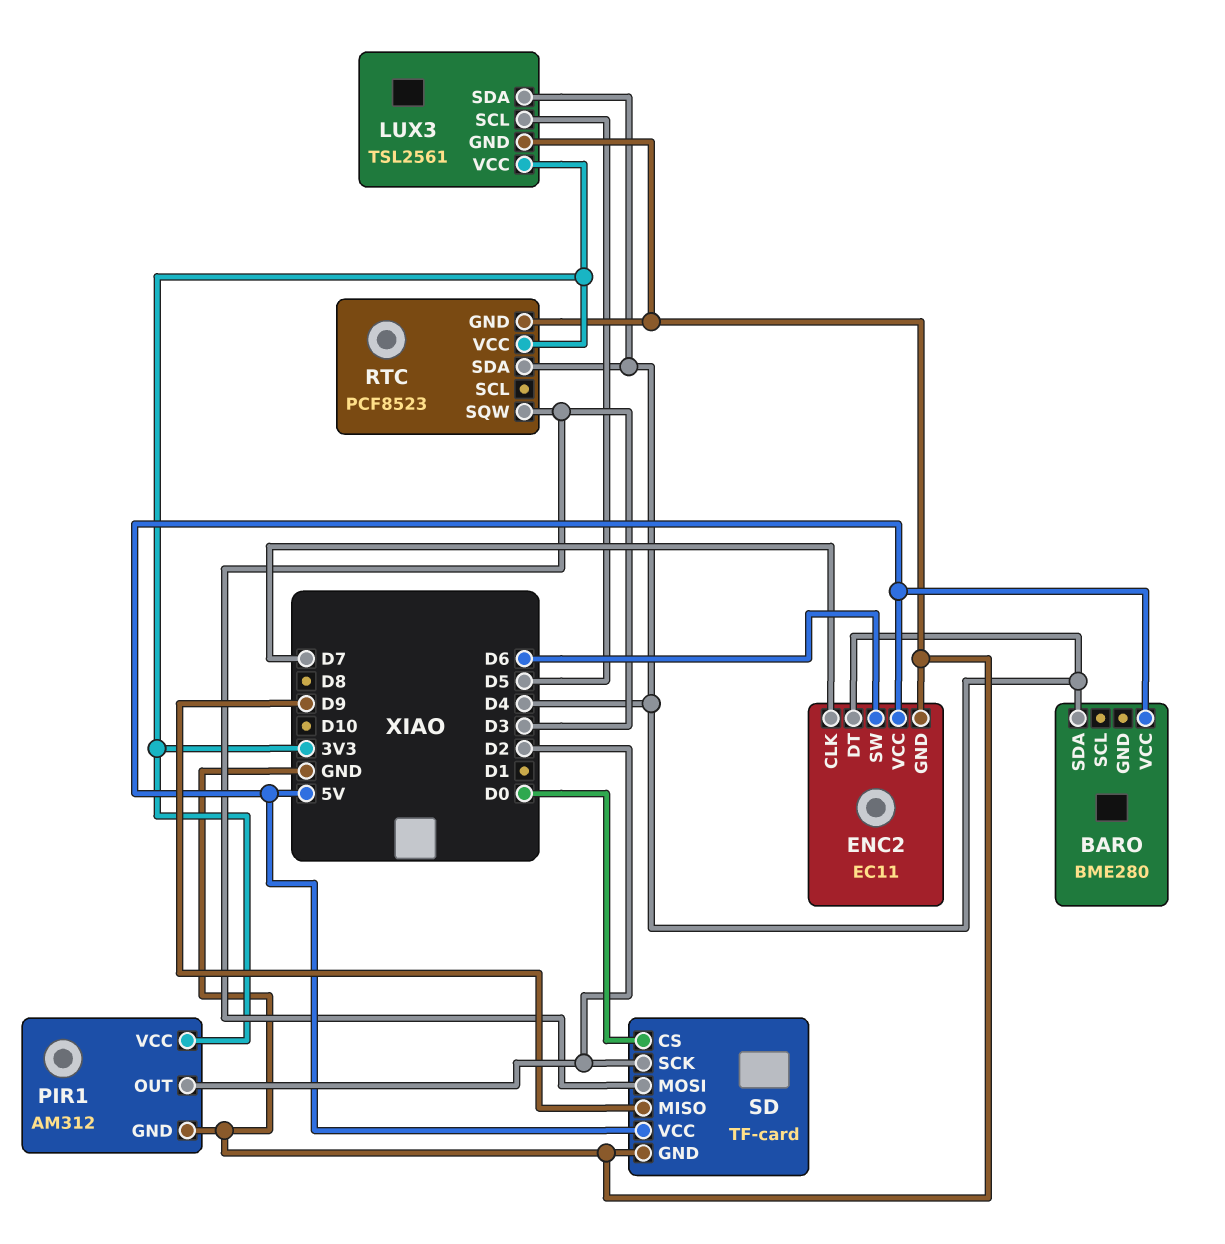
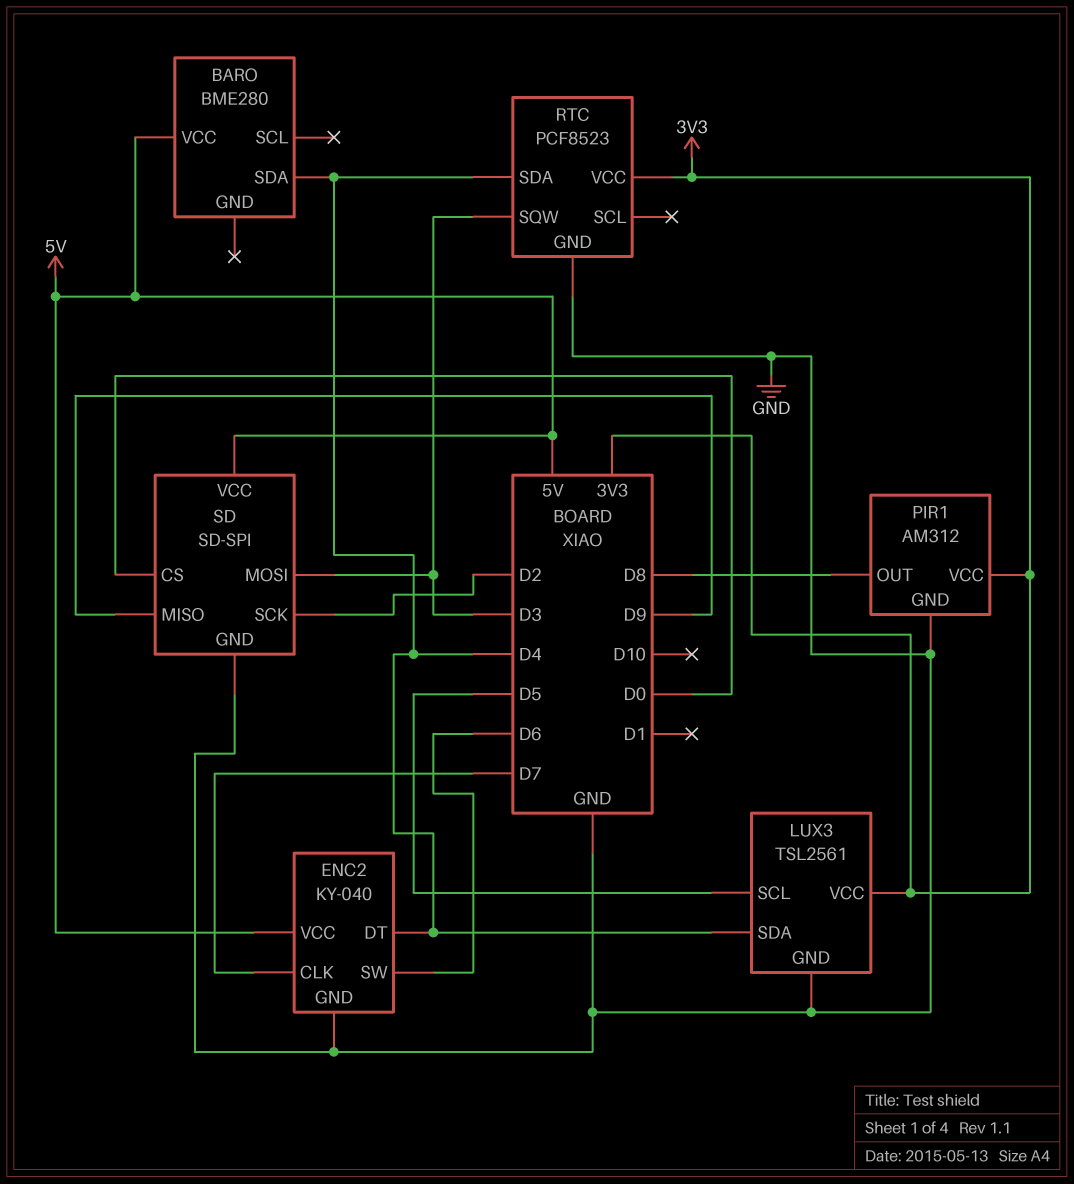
ENC2: EC11 -> KY-040
PIR1 pin OUT: D2 -> D8
SD: TF-card -> SD-SPI

